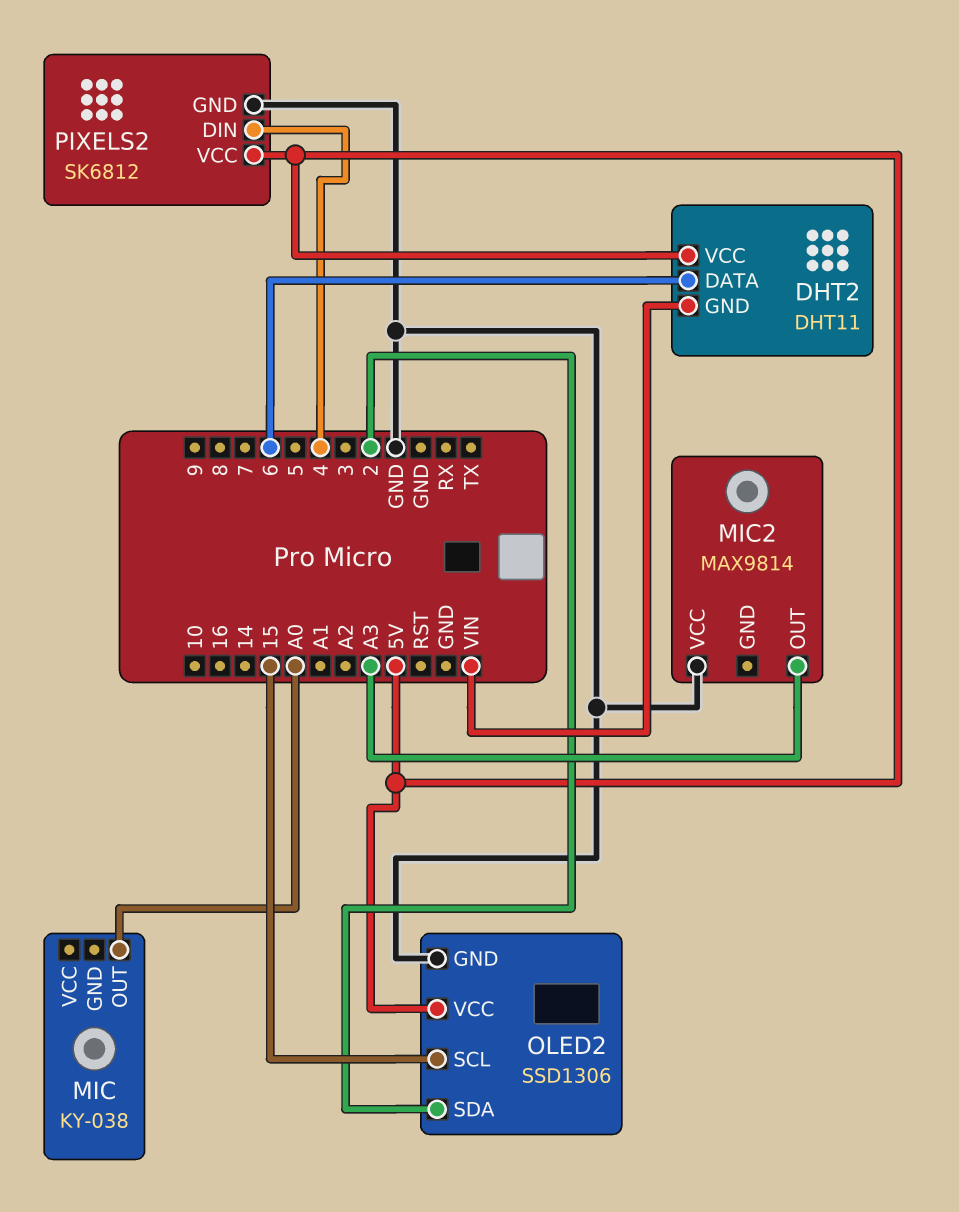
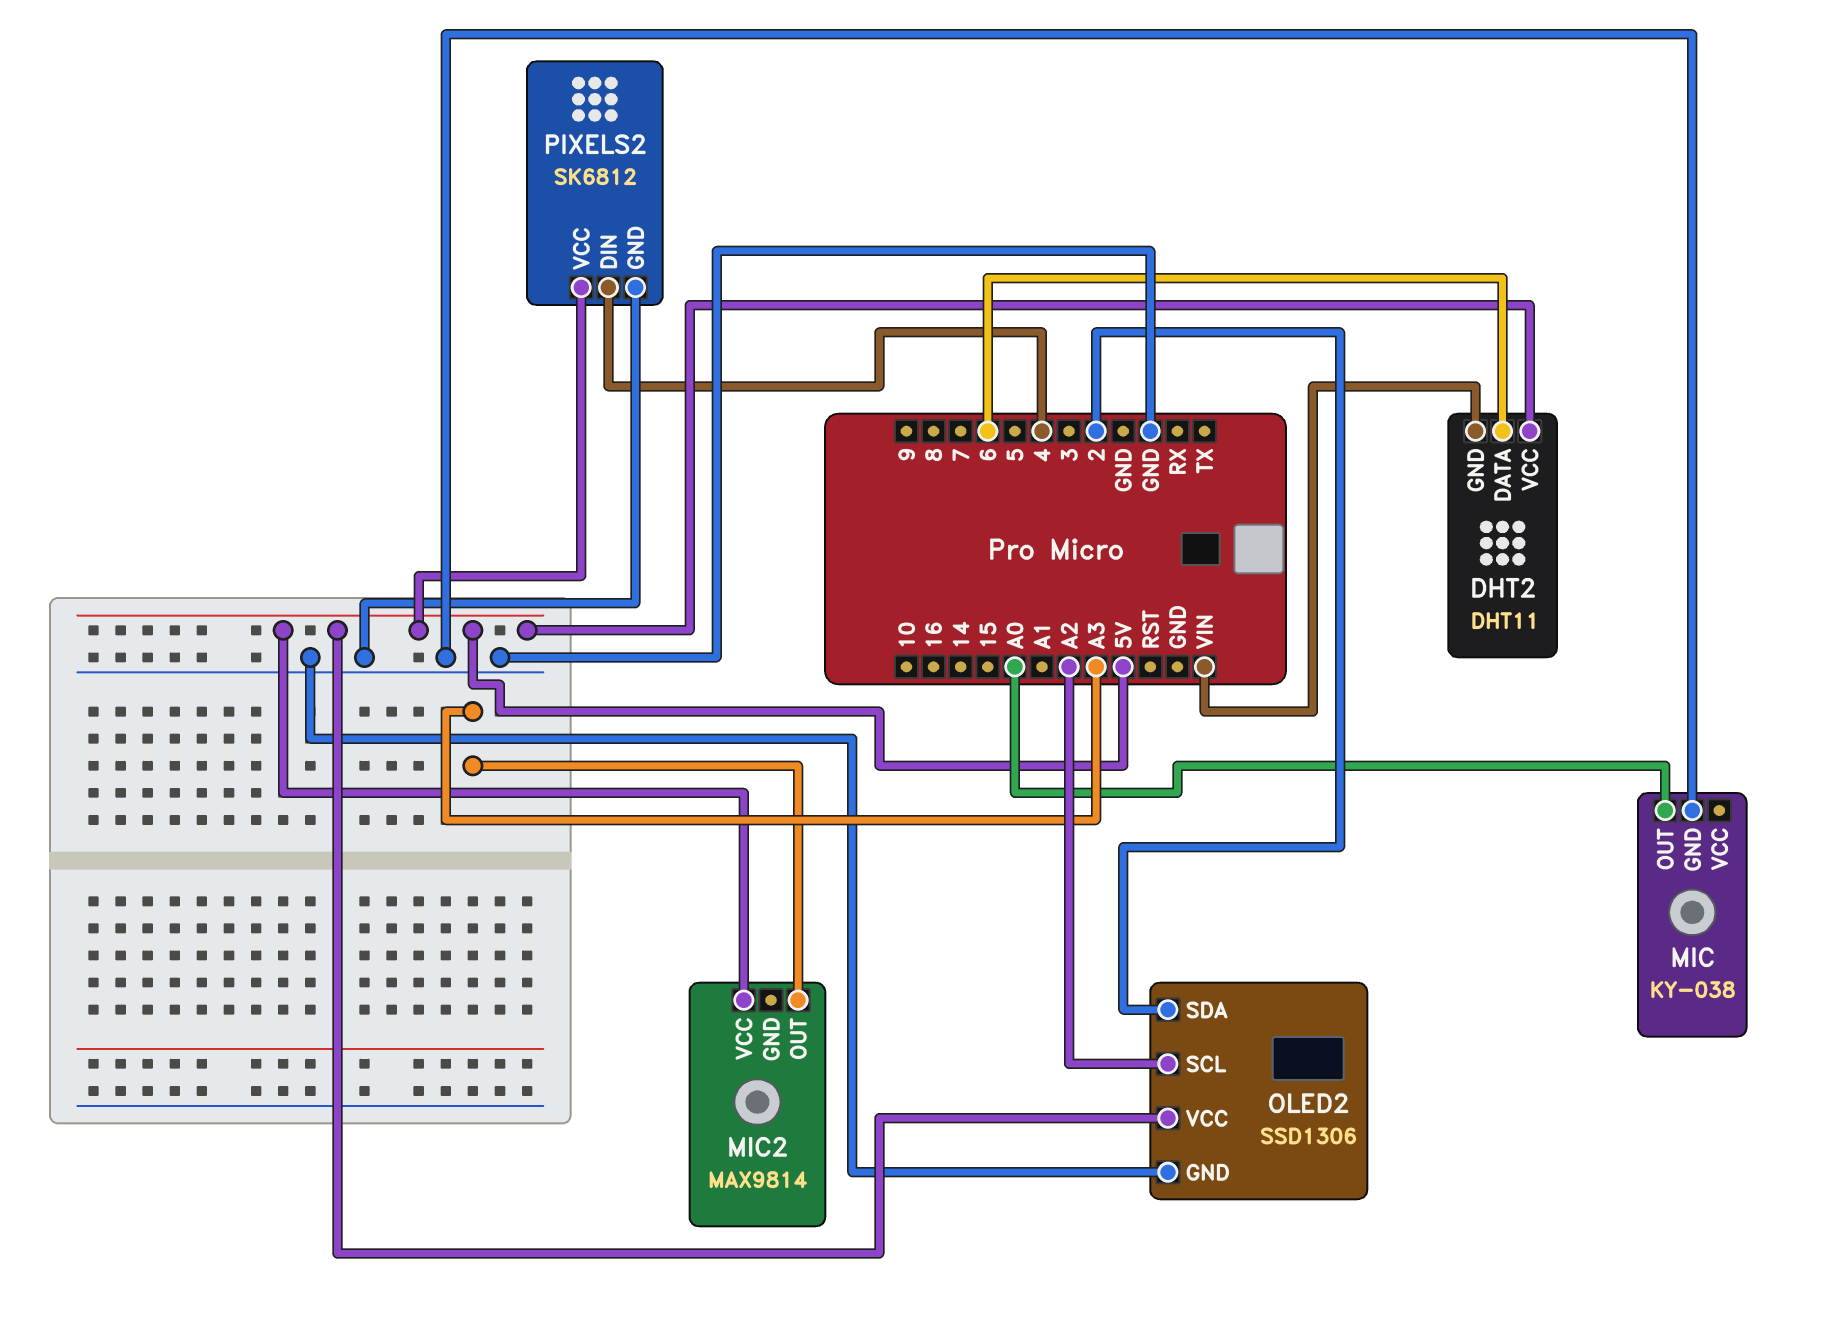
MIC pin GND: none -> GND
MIC2 pin VCC: GND -> 5V
OLED2 pin SCL: 15 -> A2

